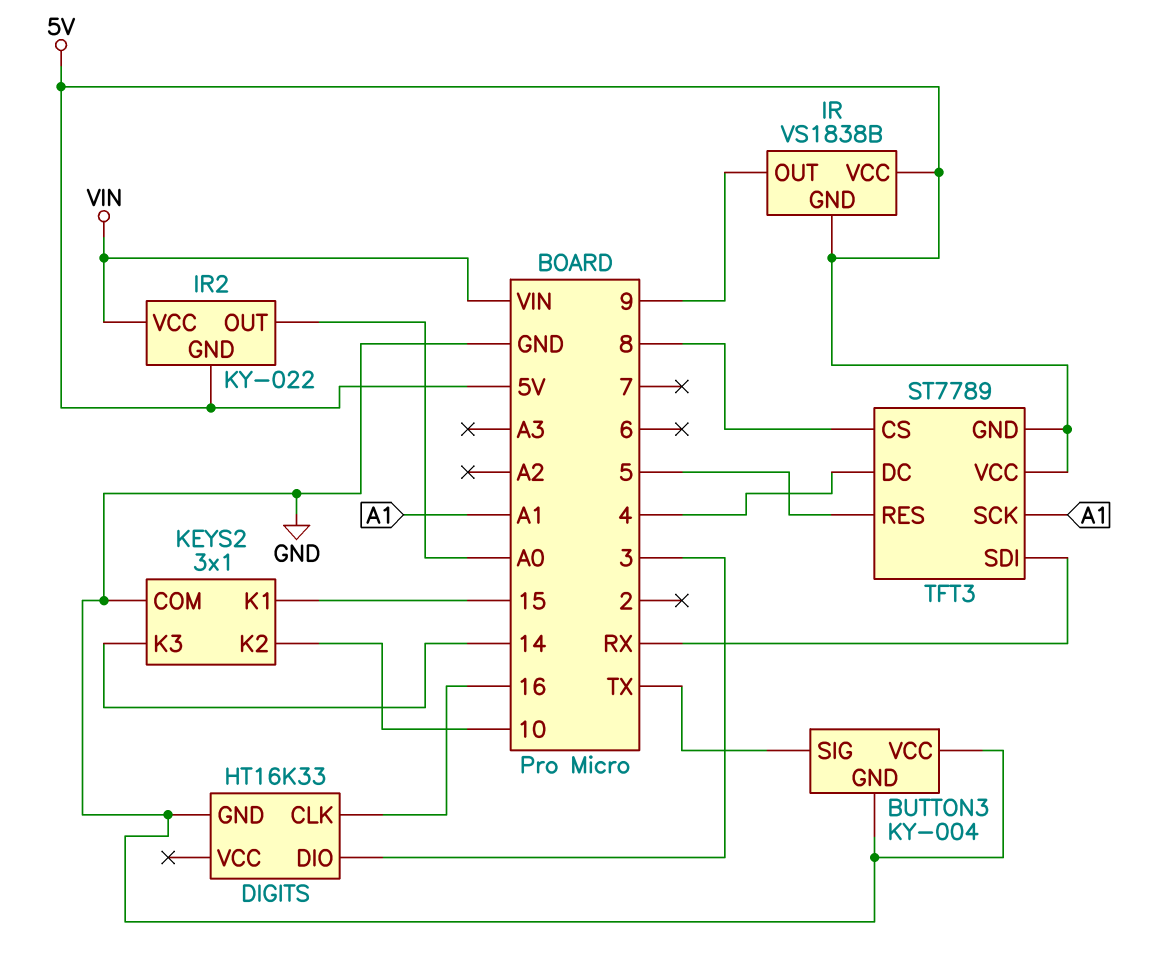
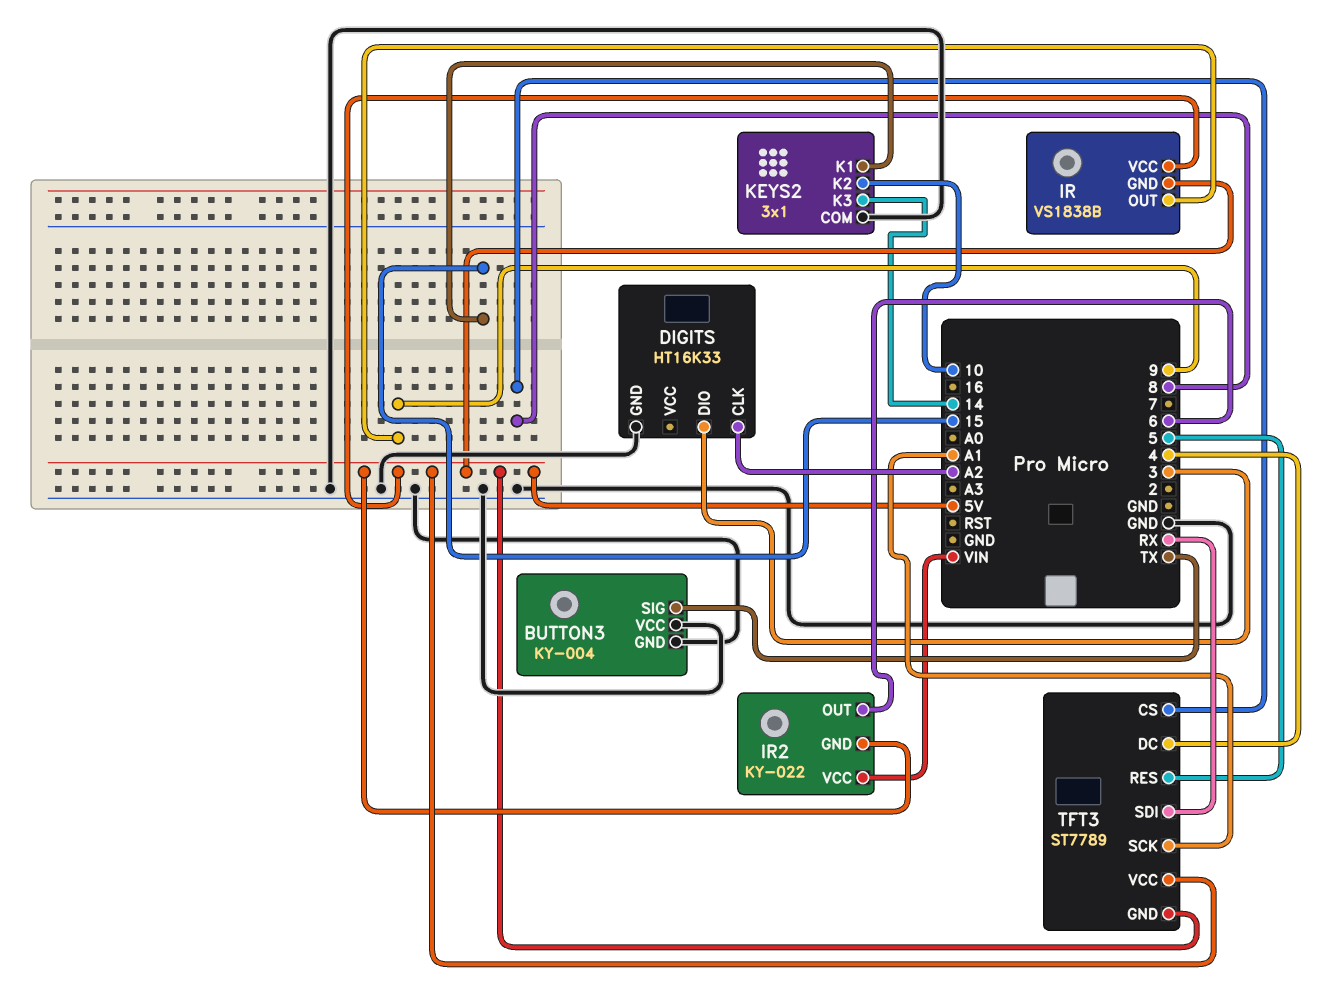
DIGITS pin CLK: 16 -> A2
IR2 pin OUT: A0 -> 6

